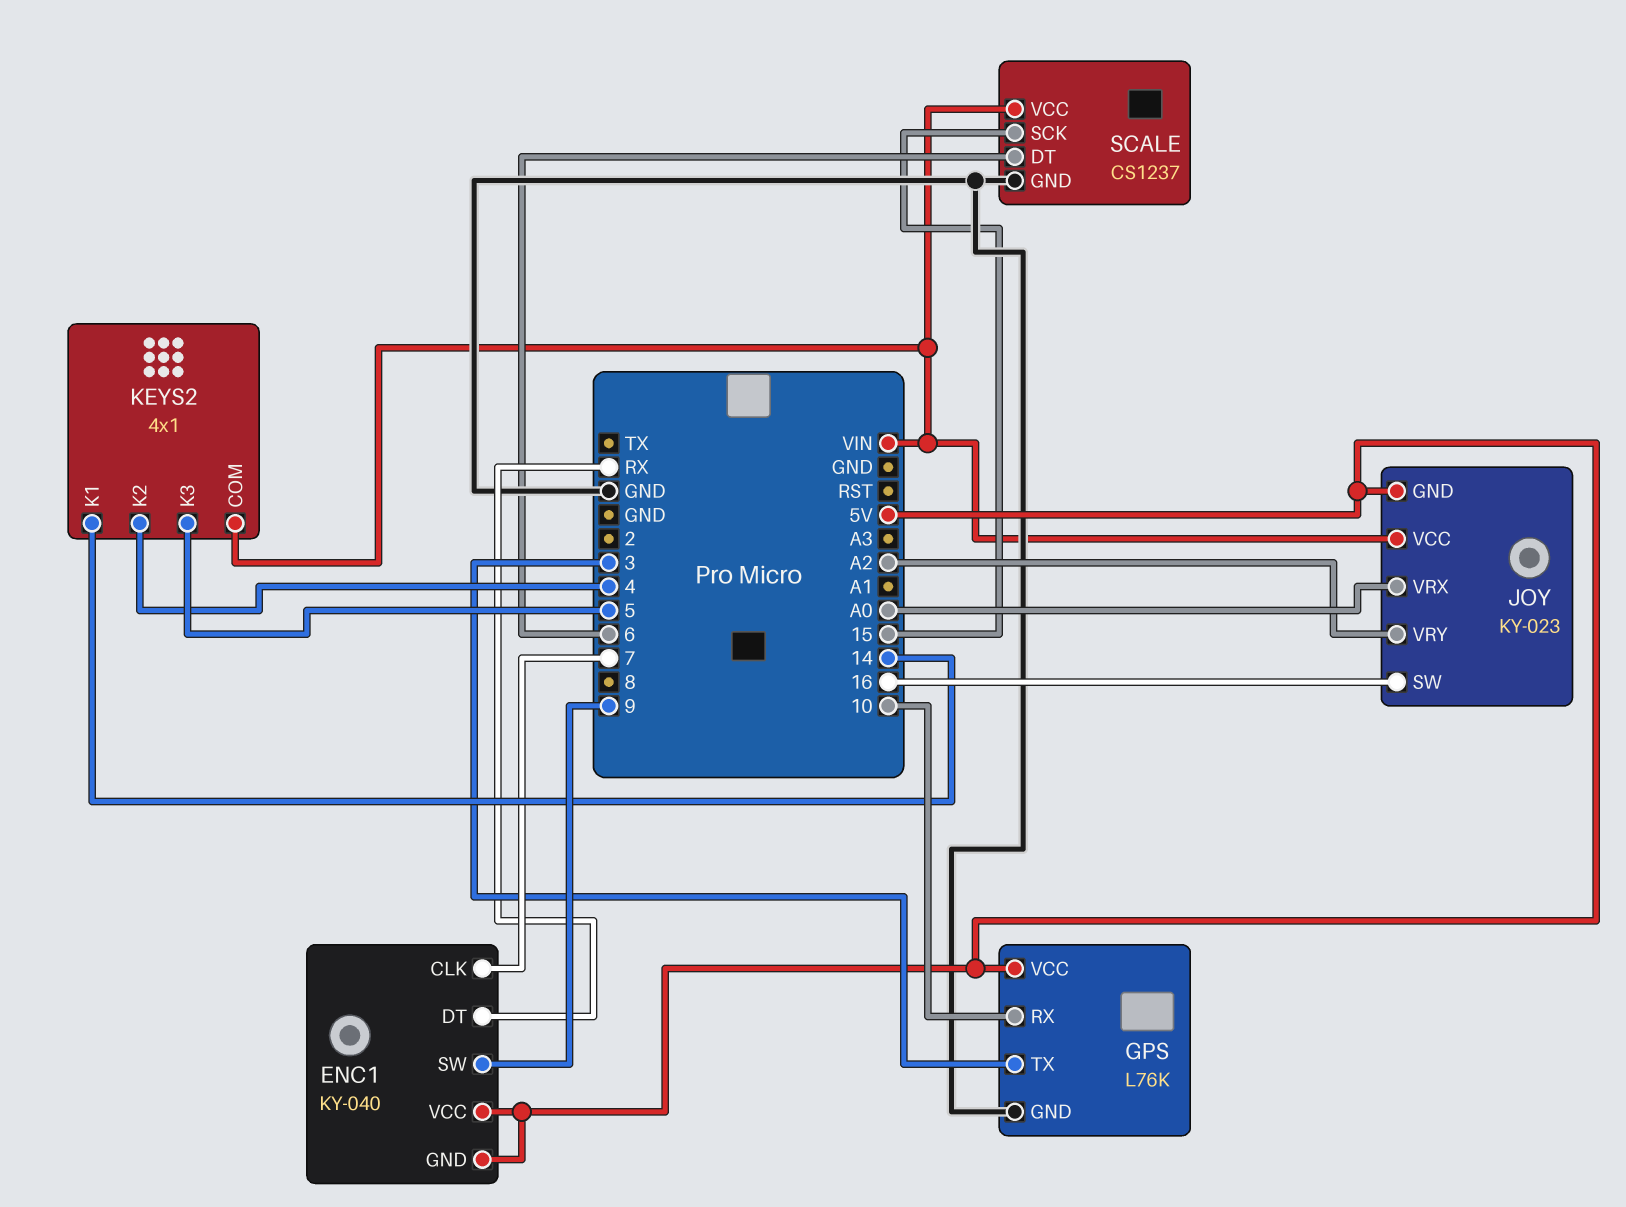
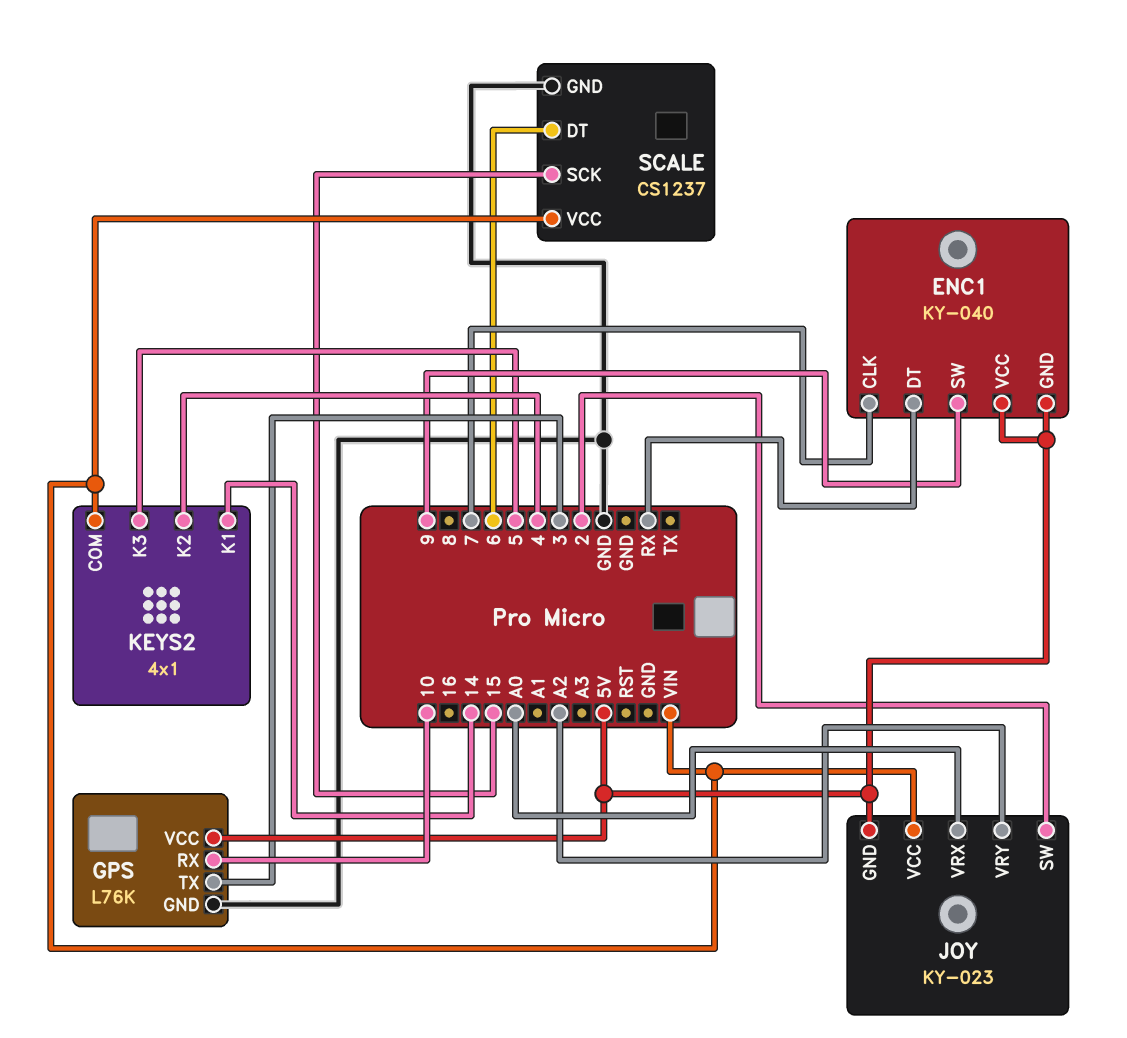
JOY pin SW: 16 -> 2

